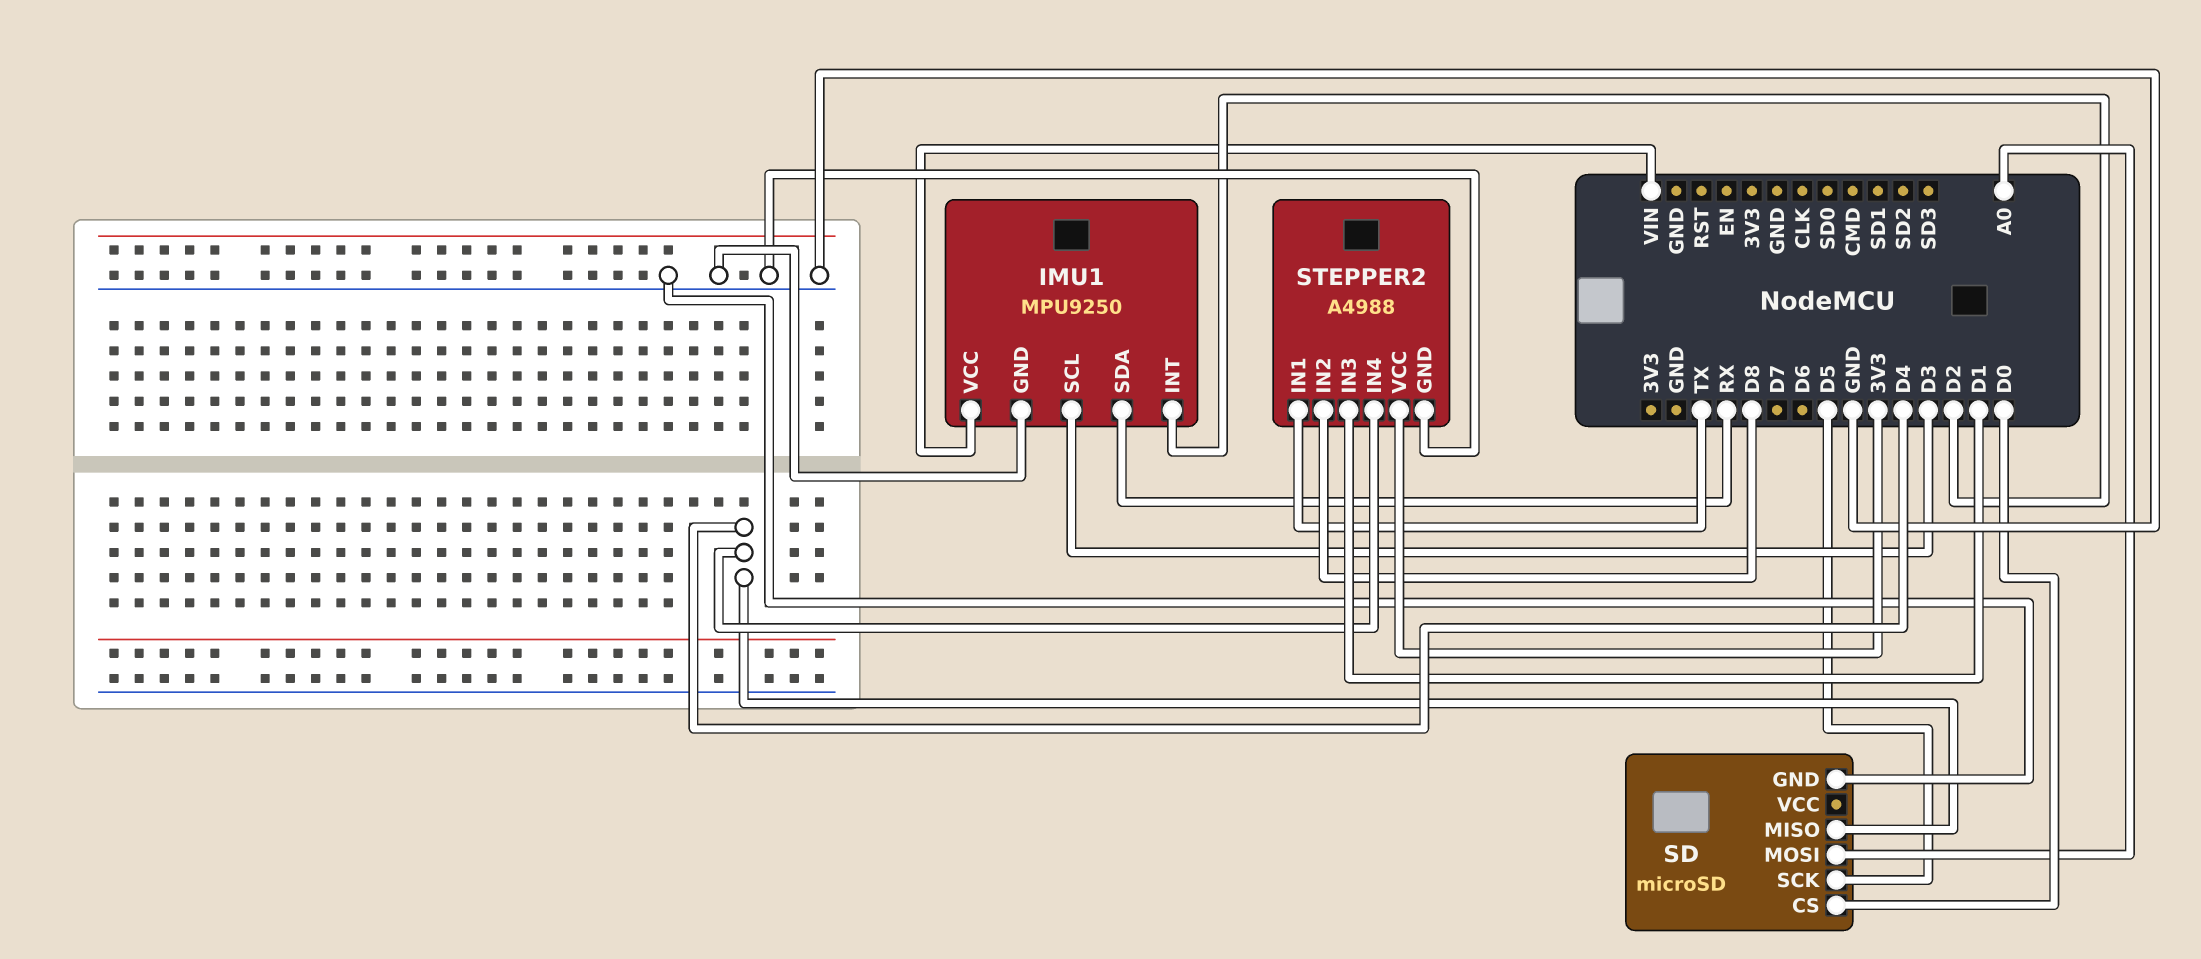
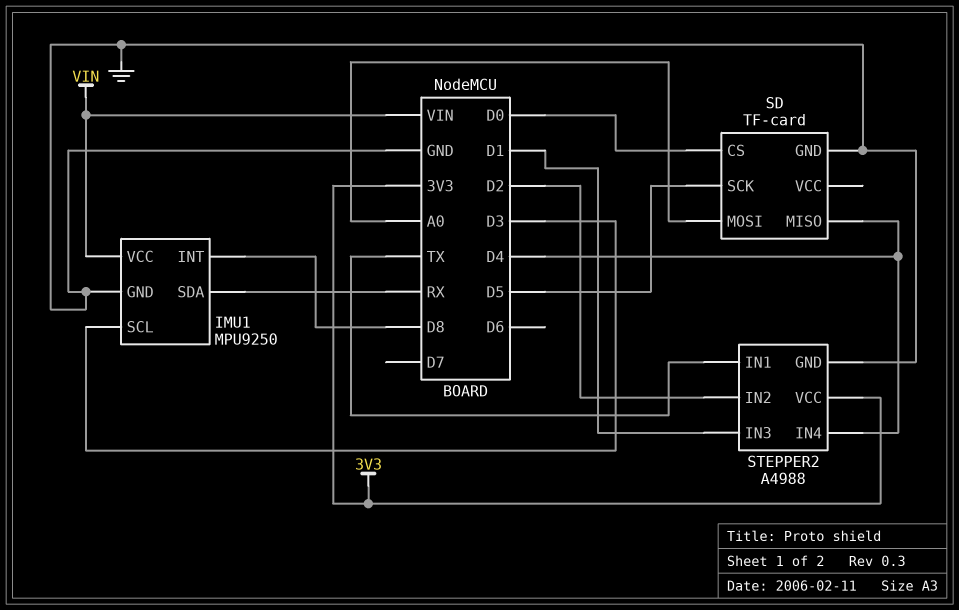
IMU1 pin INT: D2 -> D8
SD: microSD -> TF-card
STEPPER2 pin IN2: D8 -> D2

